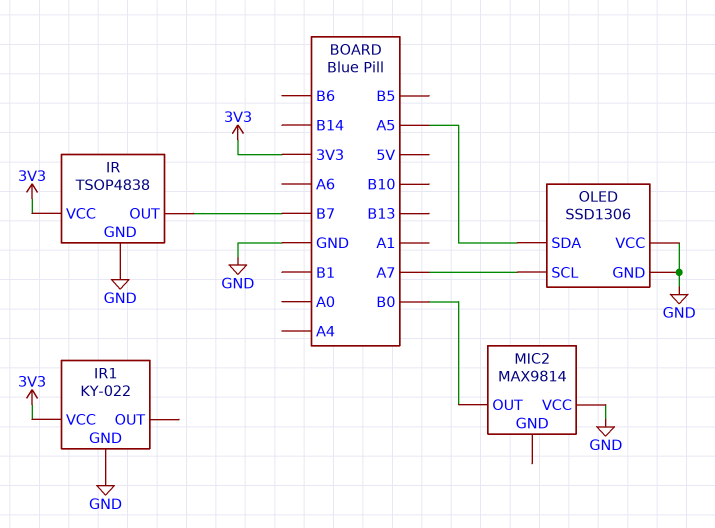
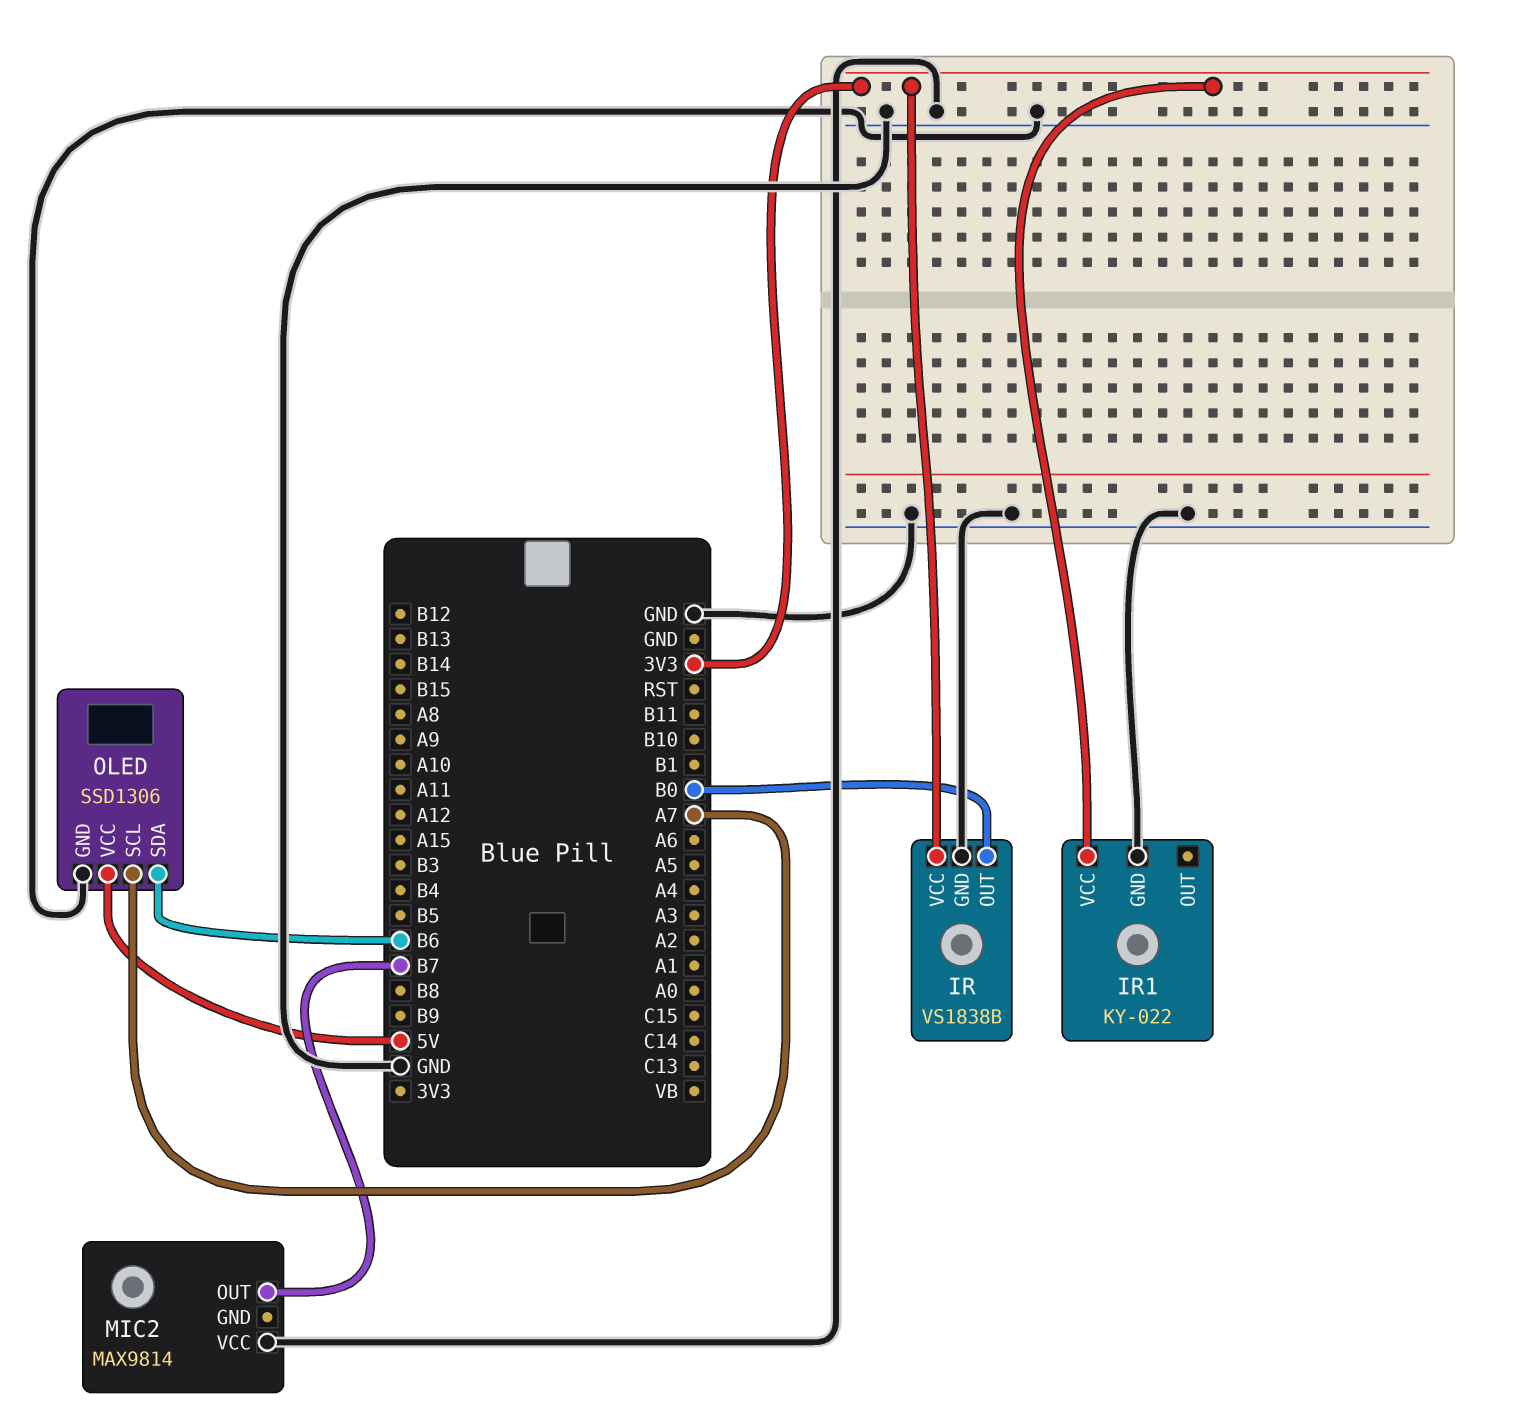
IR: TSOP4838 -> VS1838B
IR pin OUT: B7 -> B0
MIC2 pin OUT: B0 -> B7
OLED pin SDA: A5 -> B6
OLED pin VCC: GND -> 5V

